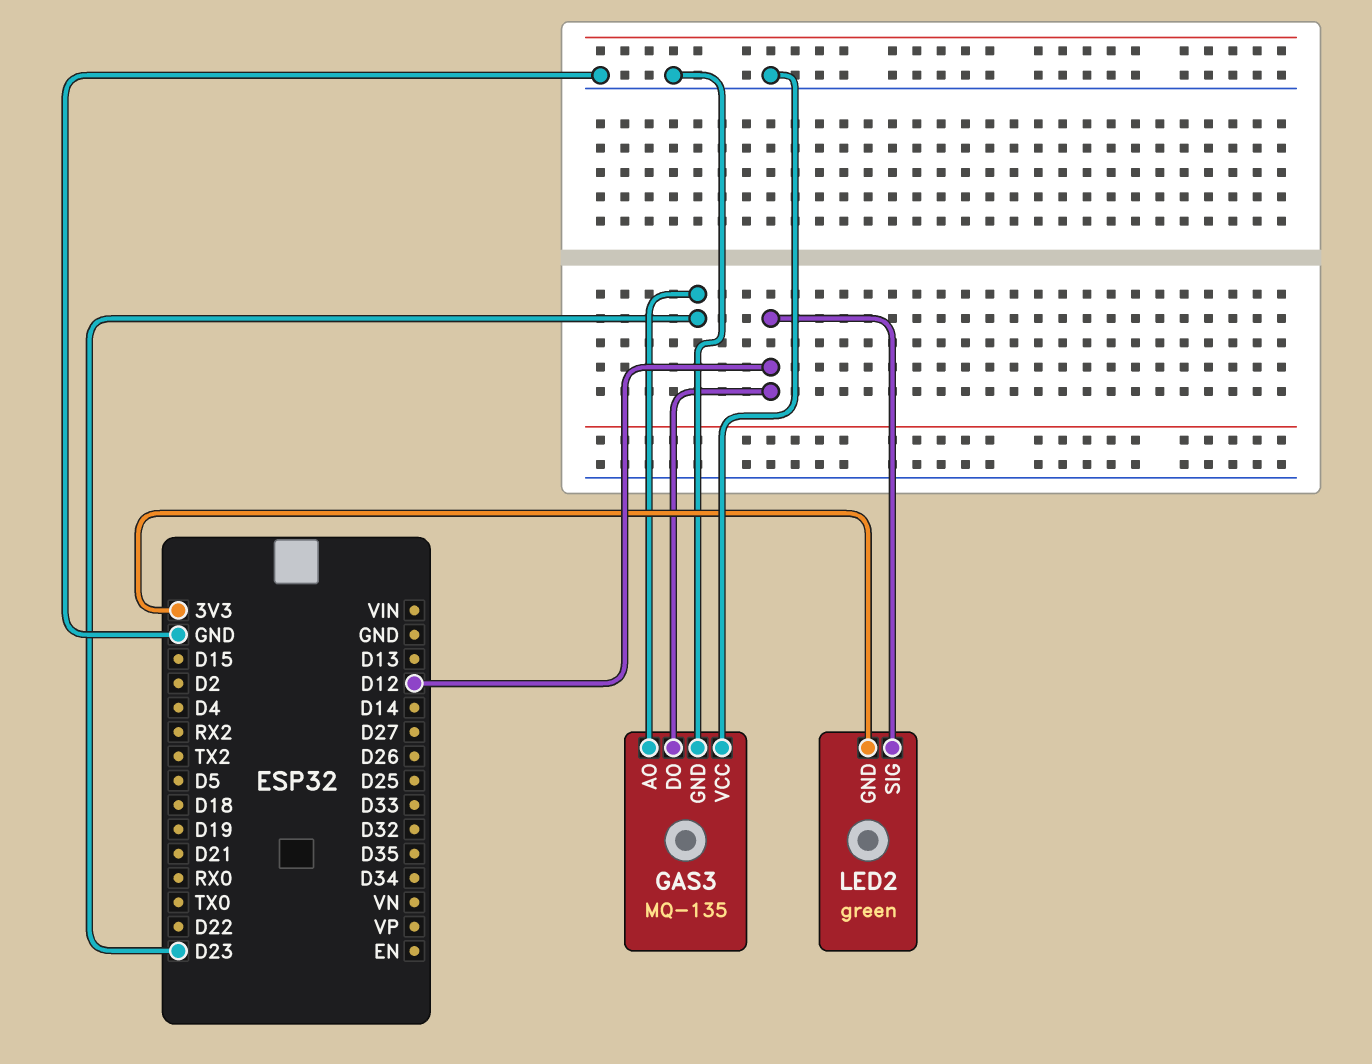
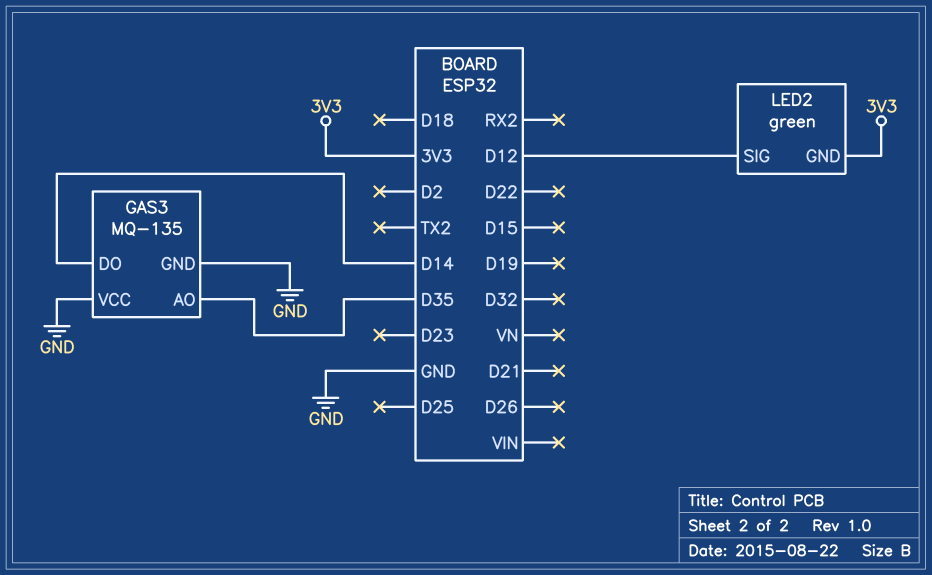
GAS3 pin AO: D23 -> D35
GAS3 pin DO: D12 -> D14

